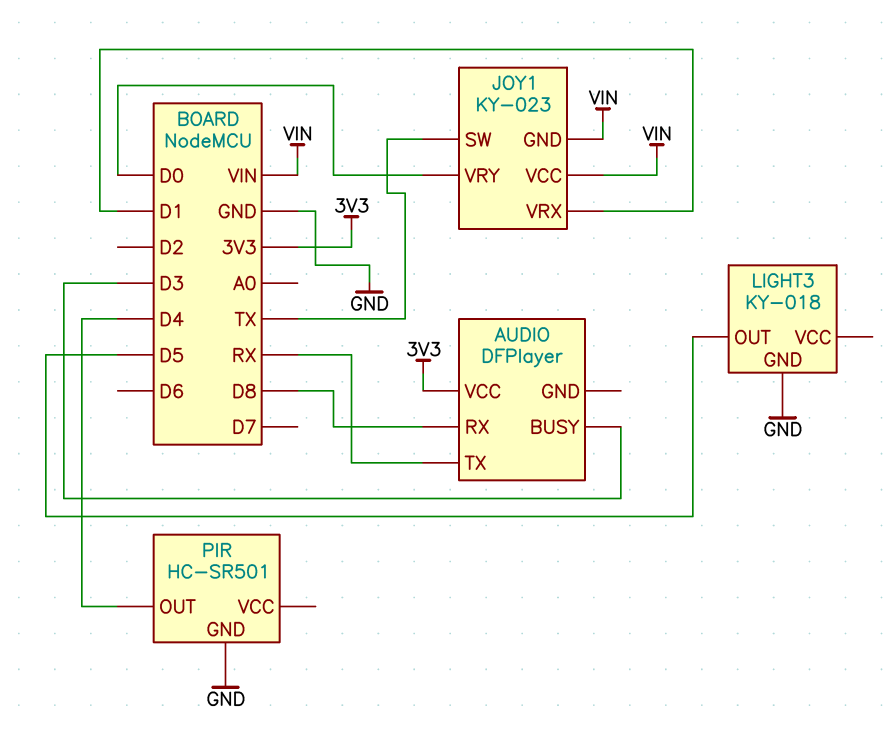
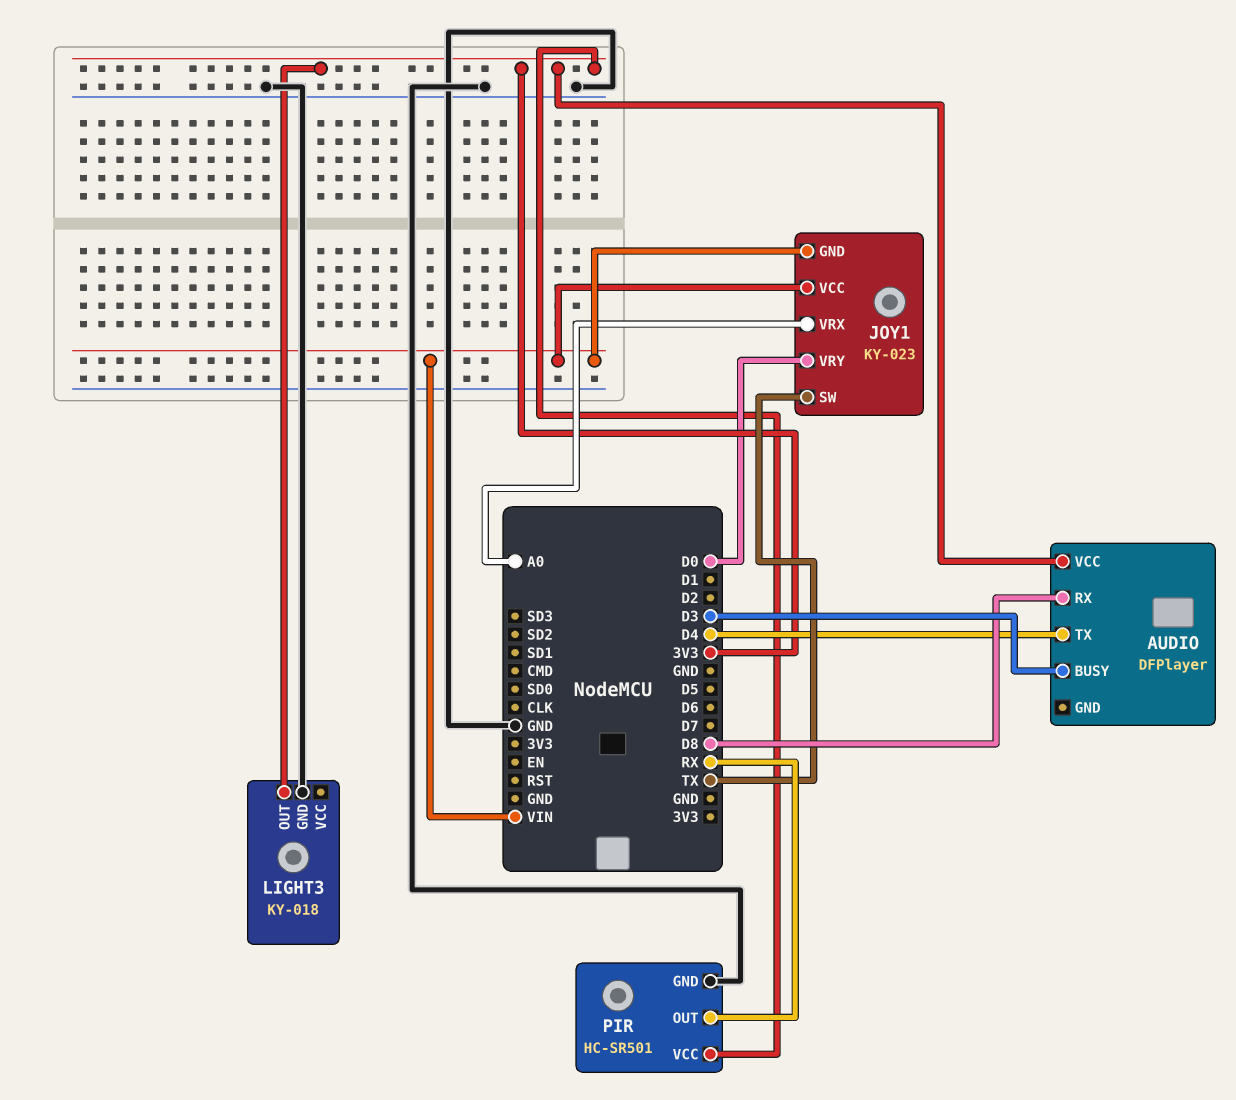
AUDIO pin TX: RX -> D4
JOY1 pin VRX: D1 -> A0
LIGHT3 pin OUT: D5 -> 3V3
PIR pin OUT: D4 -> RX
PIR pin VCC: none -> 3V3

